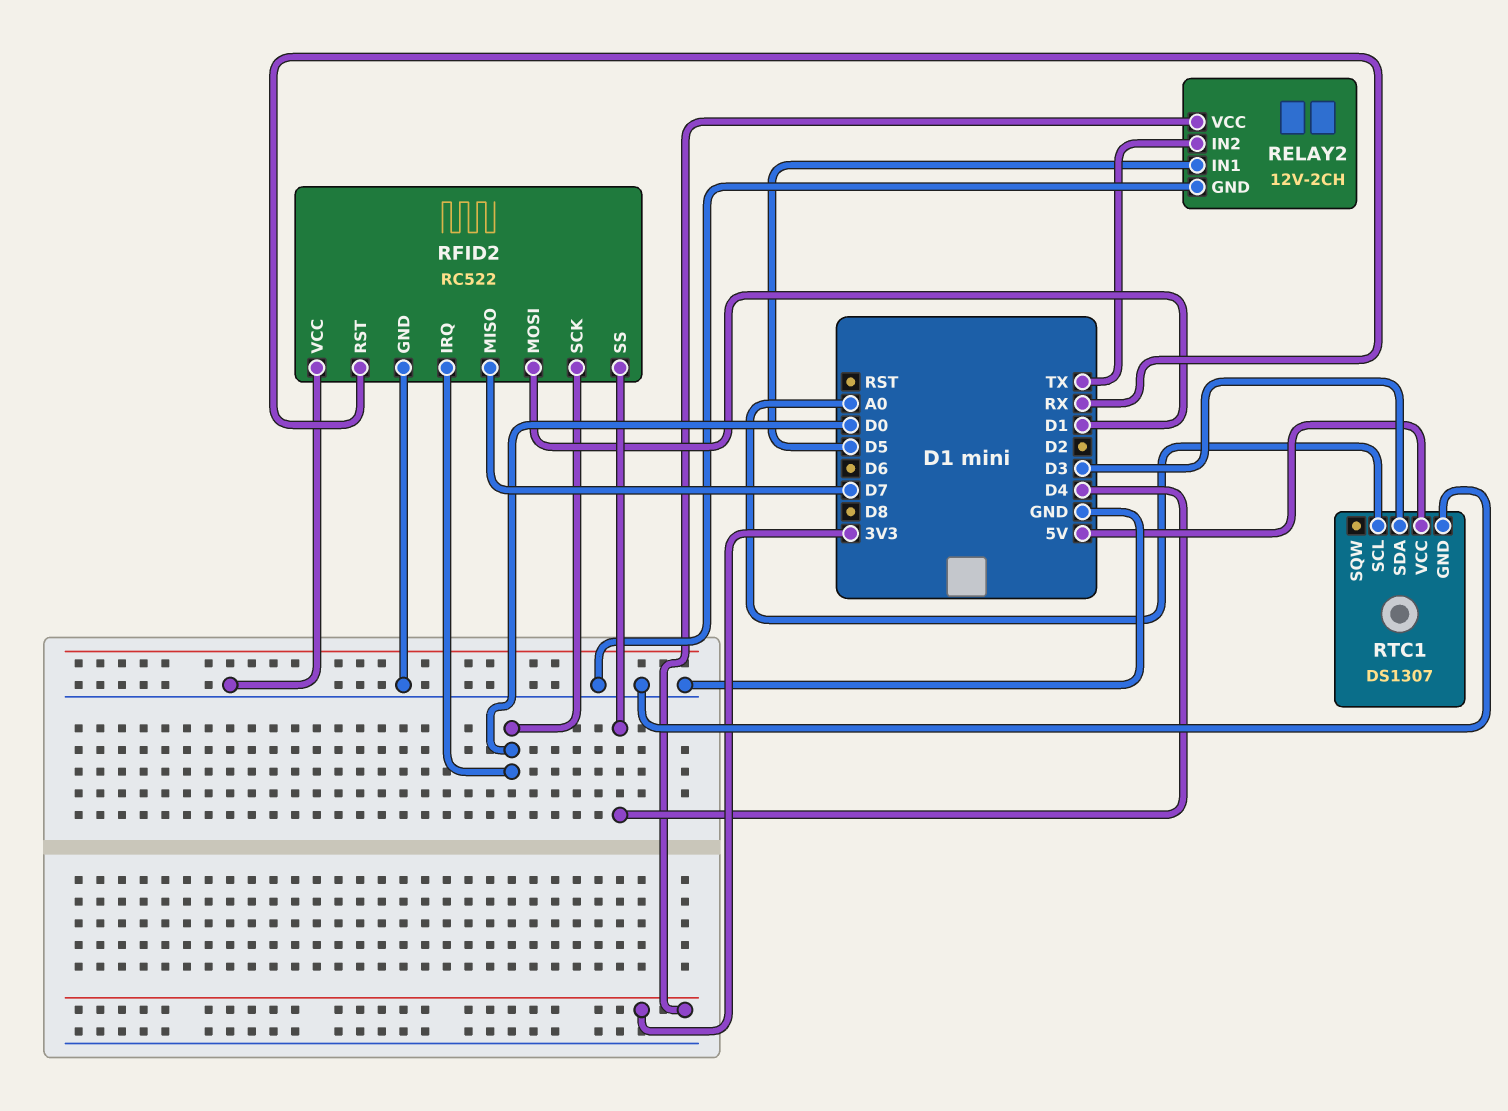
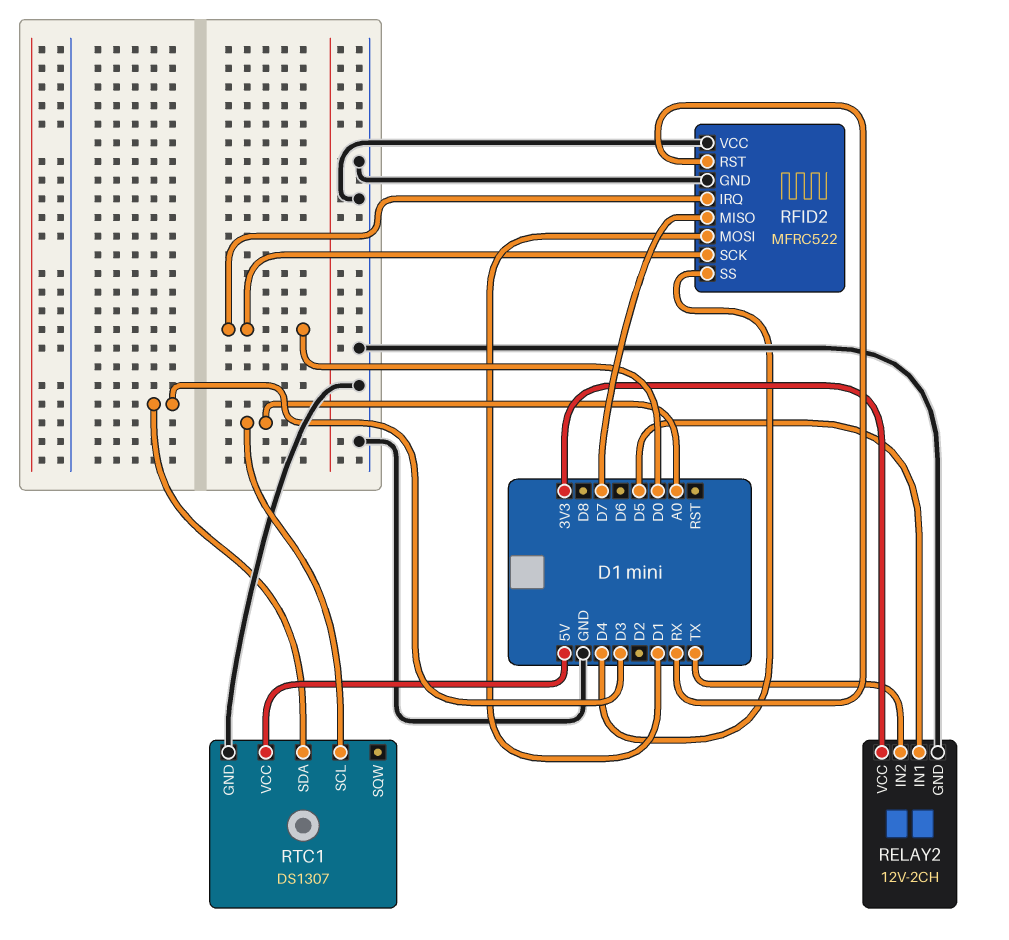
RFID2: RC522 -> MFRC522

